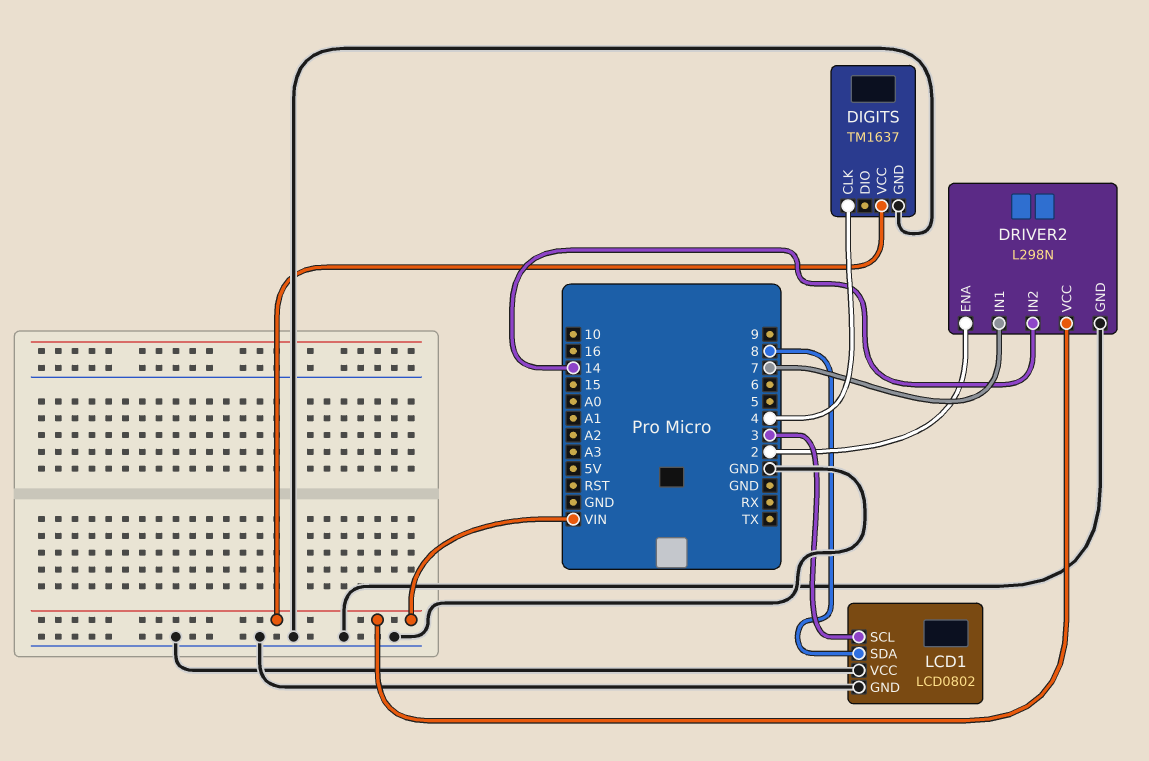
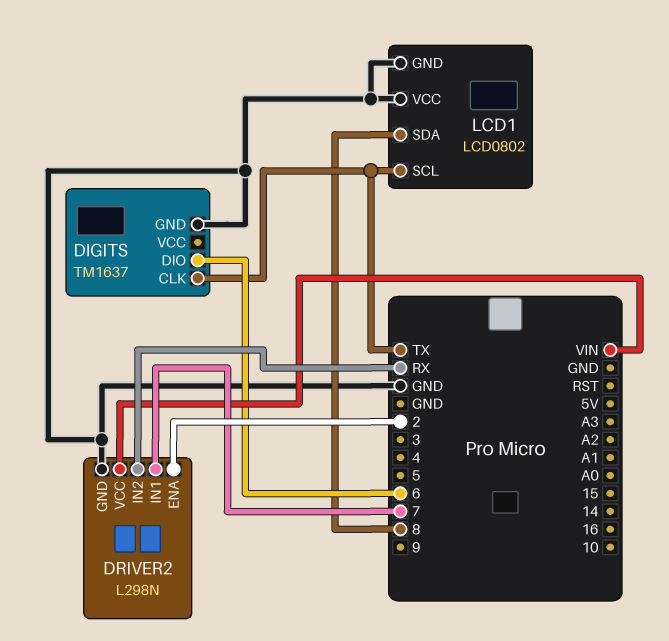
DIGITS pin CLK: 4 -> TX
DIGITS pin DIO: none -> 6
DIGITS pin VCC: VIN -> none
DRIVER2 pin IN2: 14 -> RX
LCD1 pin SCL: 3 -> TX

